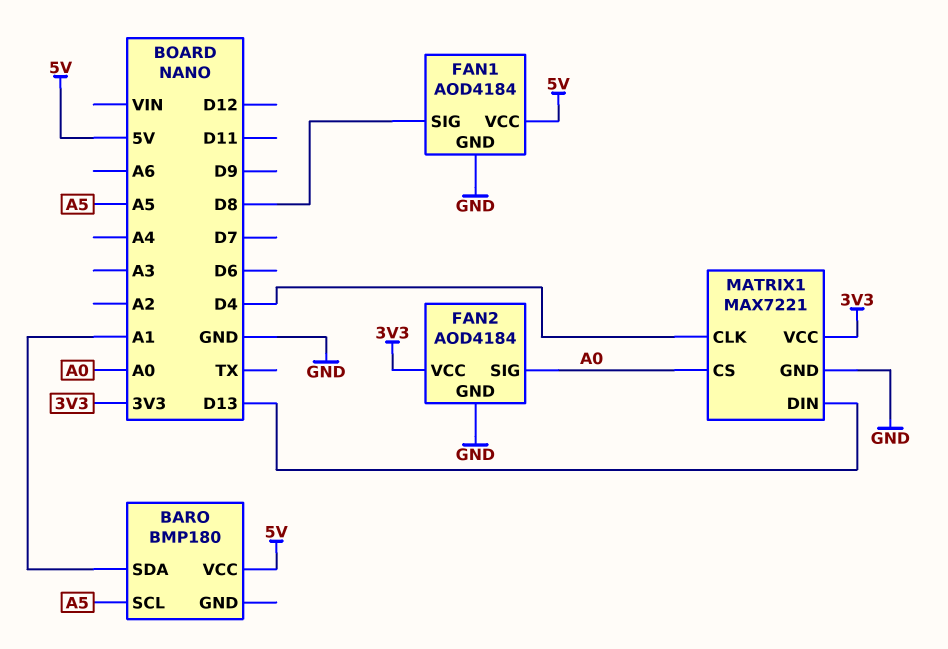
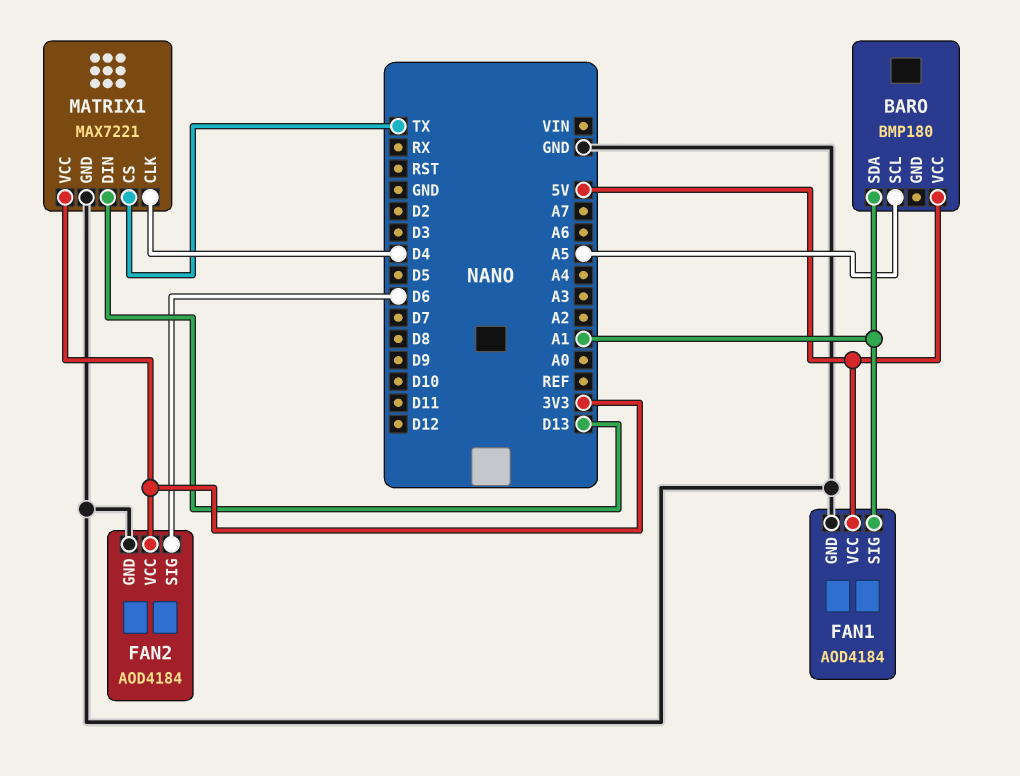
FAN1 pin SIG: D8 -> A1
FAN2 pin SIG: A0 -> D6
MATRIX1 pin CS: A0 -> TX

